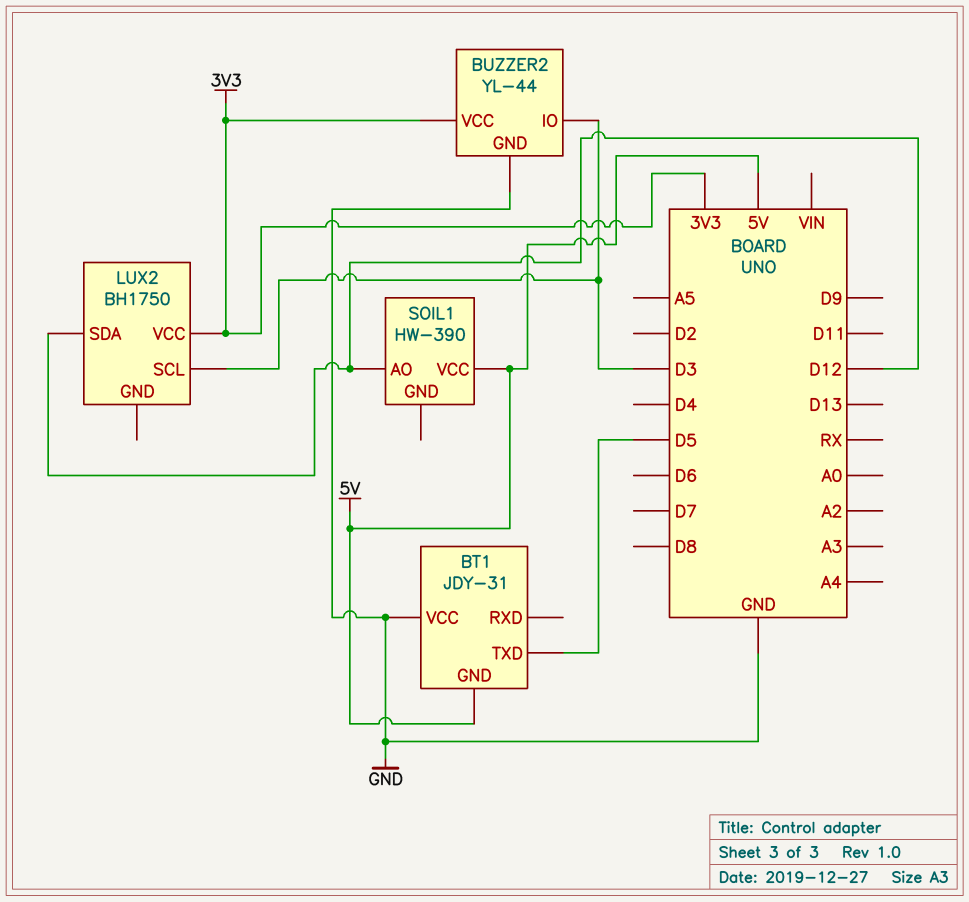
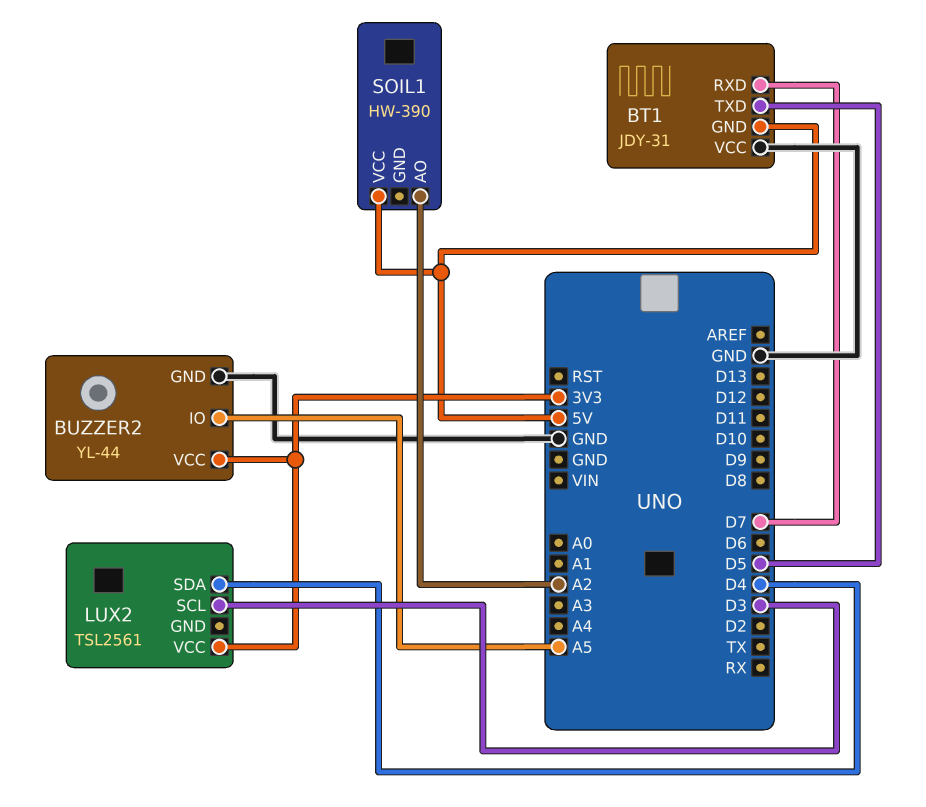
BT1 pin RXD: none -> D7
BUZZER2 pin IO: D3 -> A5
LUX2: BH1750 -> TSL2561
LUX2 pin SDA: D12 -> D4
SOIL1 pin AO: D12 -> A2

